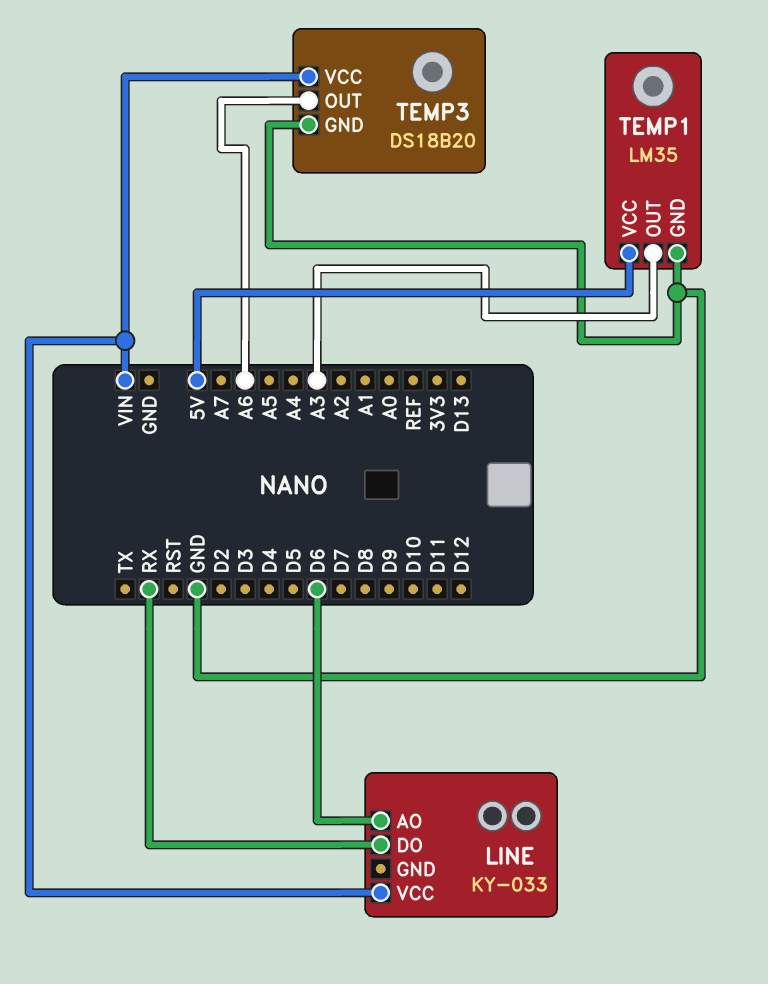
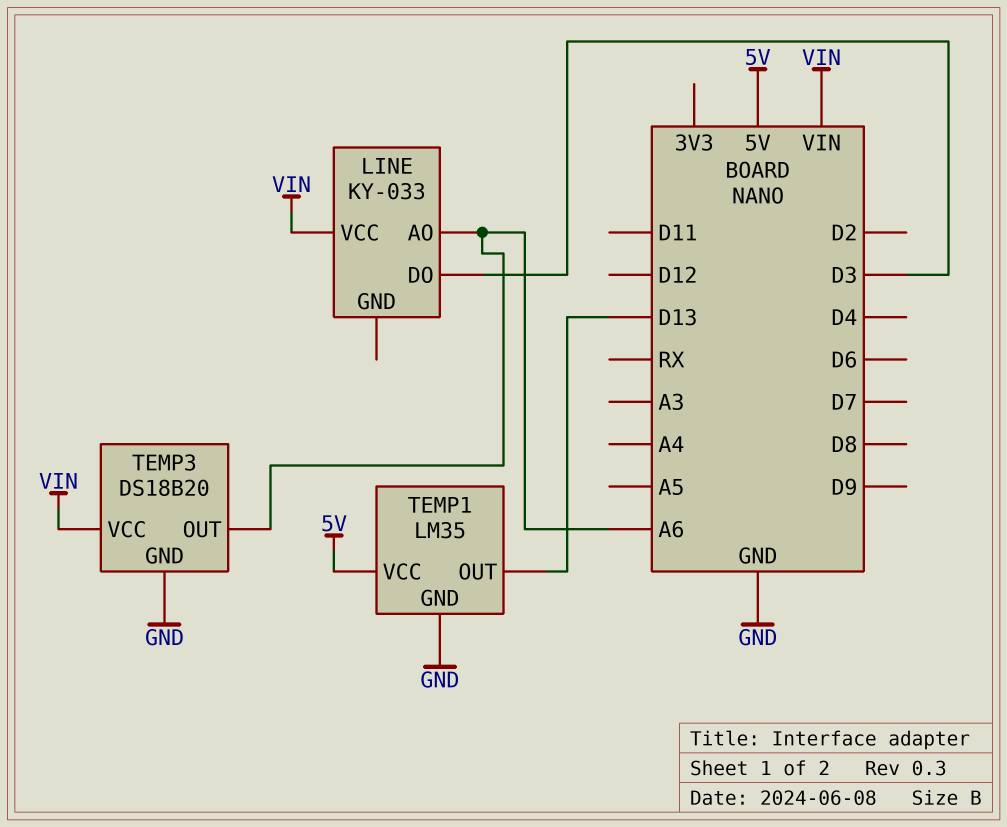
LINE pin AO: D6 -> A6
LINE pin DO: RX -> D3
TEMP1 pin OUT: A3 -> D13

